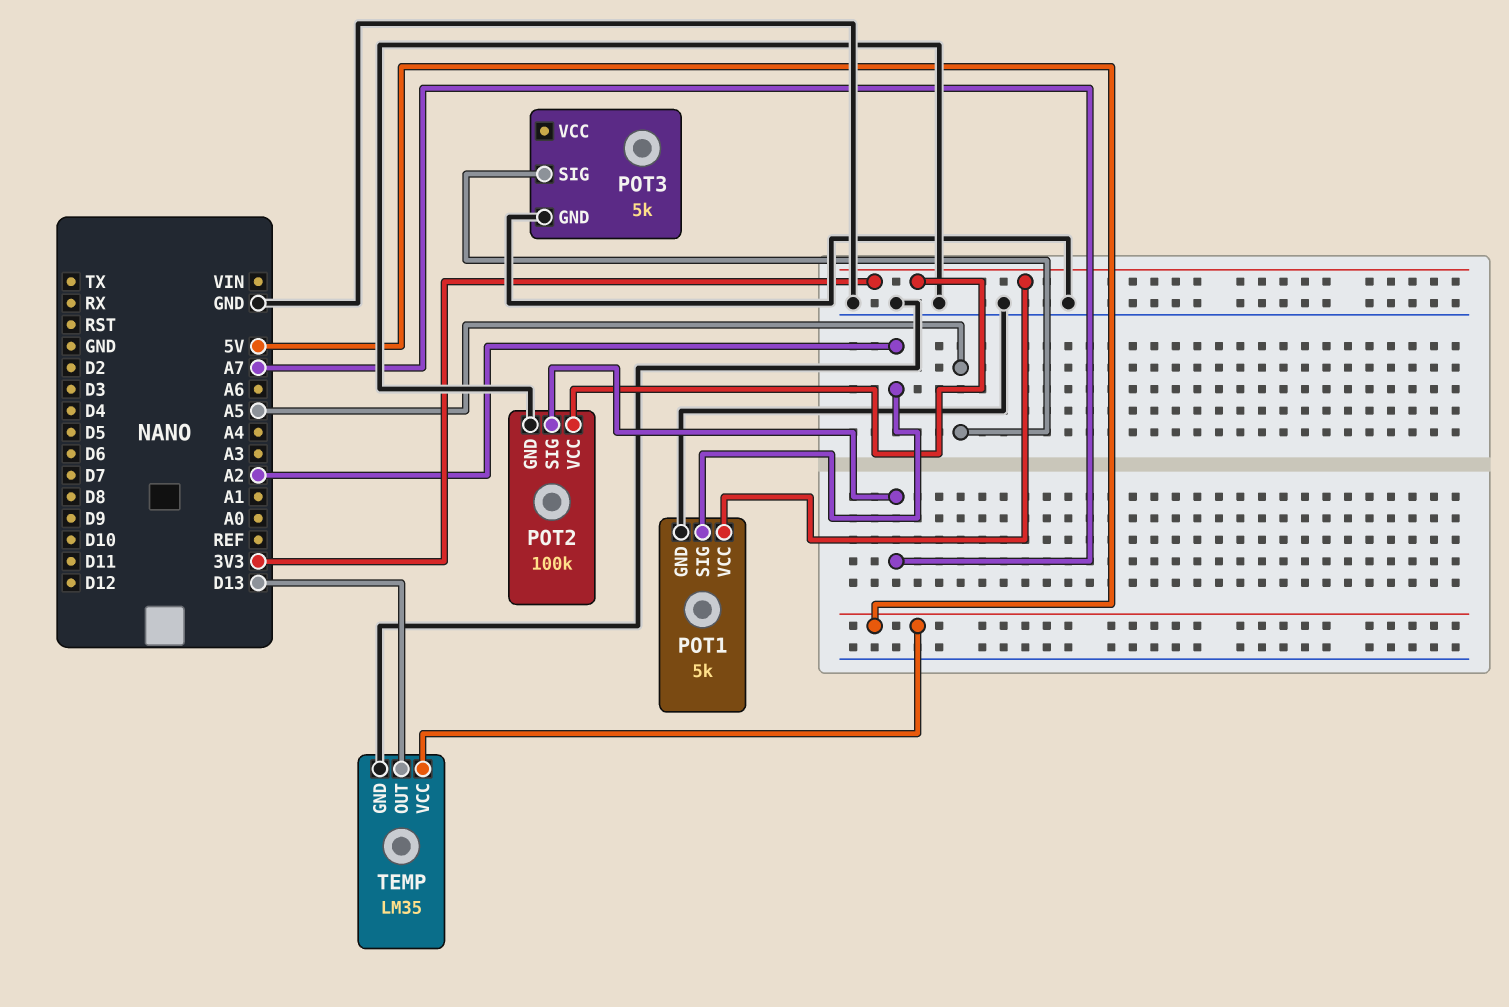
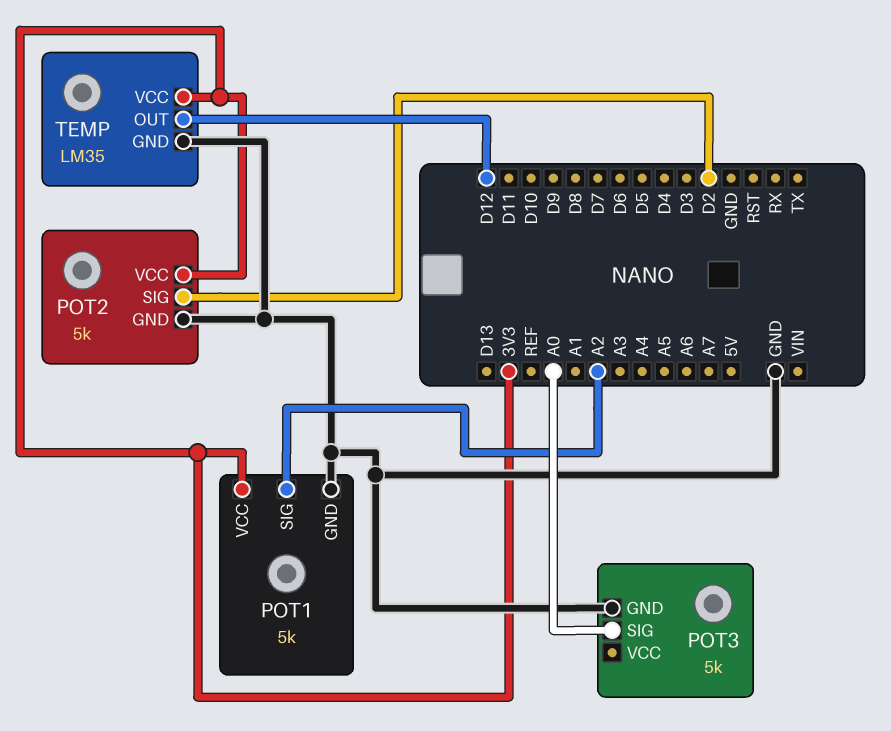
POT2: 100k -> 5k
POT2 pin SIG: A7 -> D2
POT3 pin SIG: A5 -> A0
TEMP pin OUT: D13 -> D12
TEMP pin VCC: 5V -> 3V3

